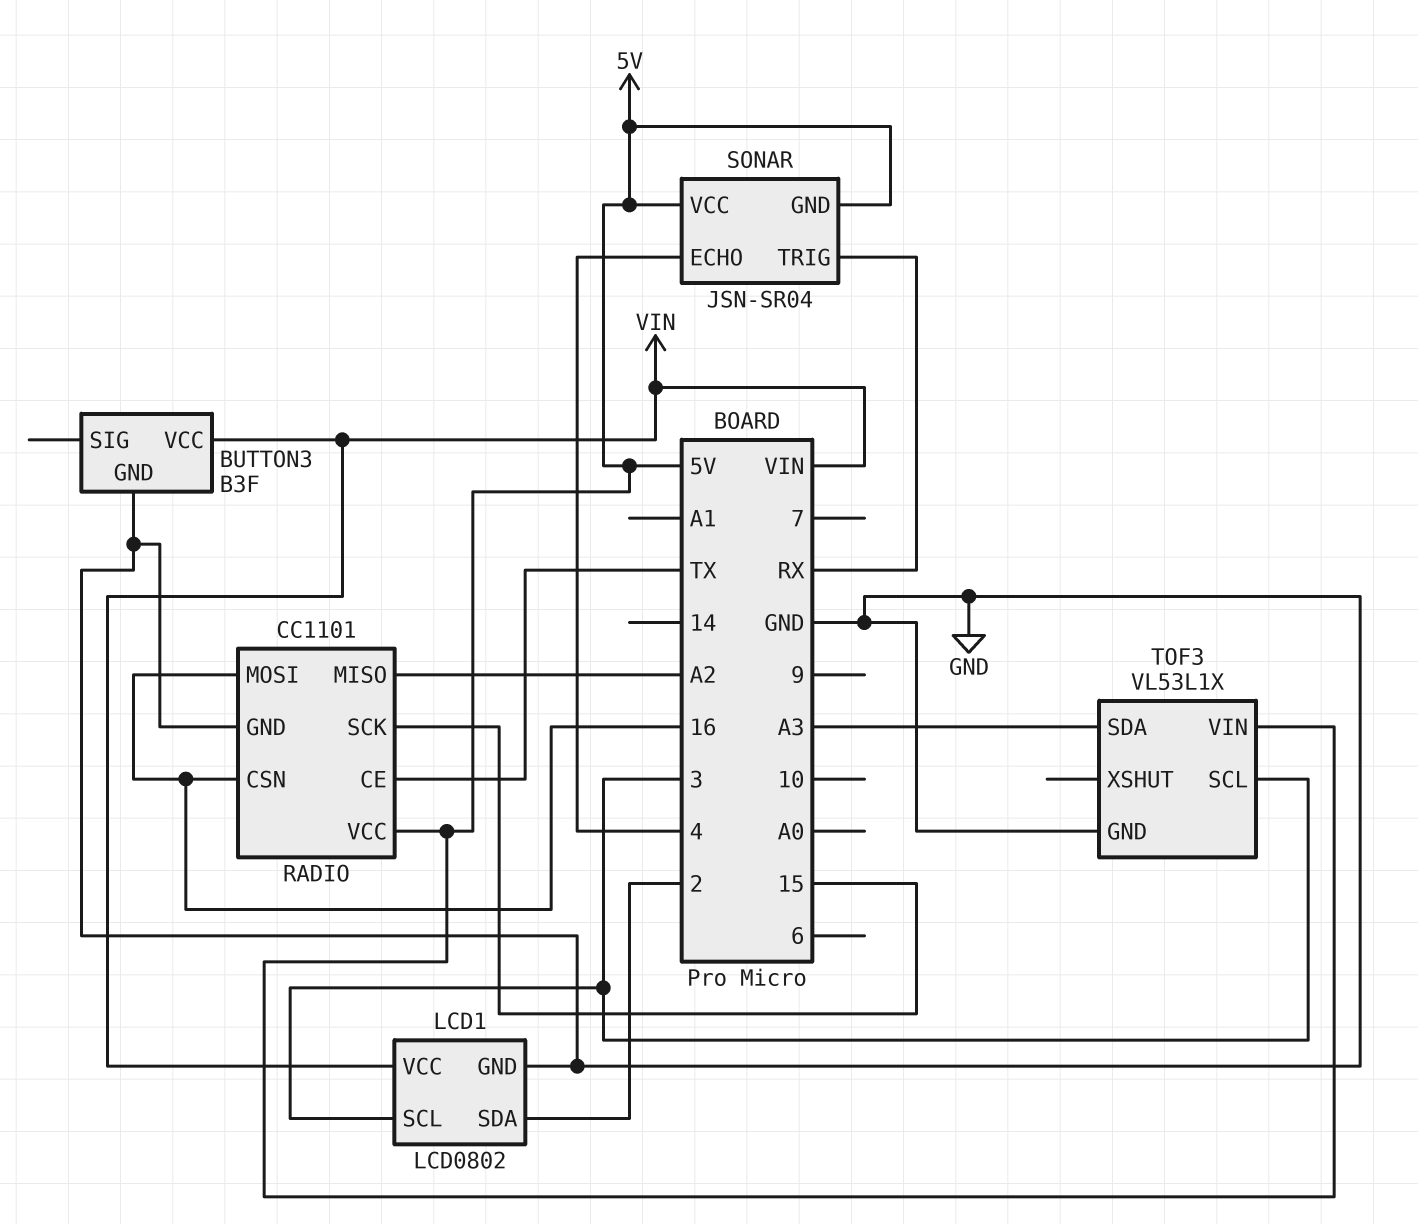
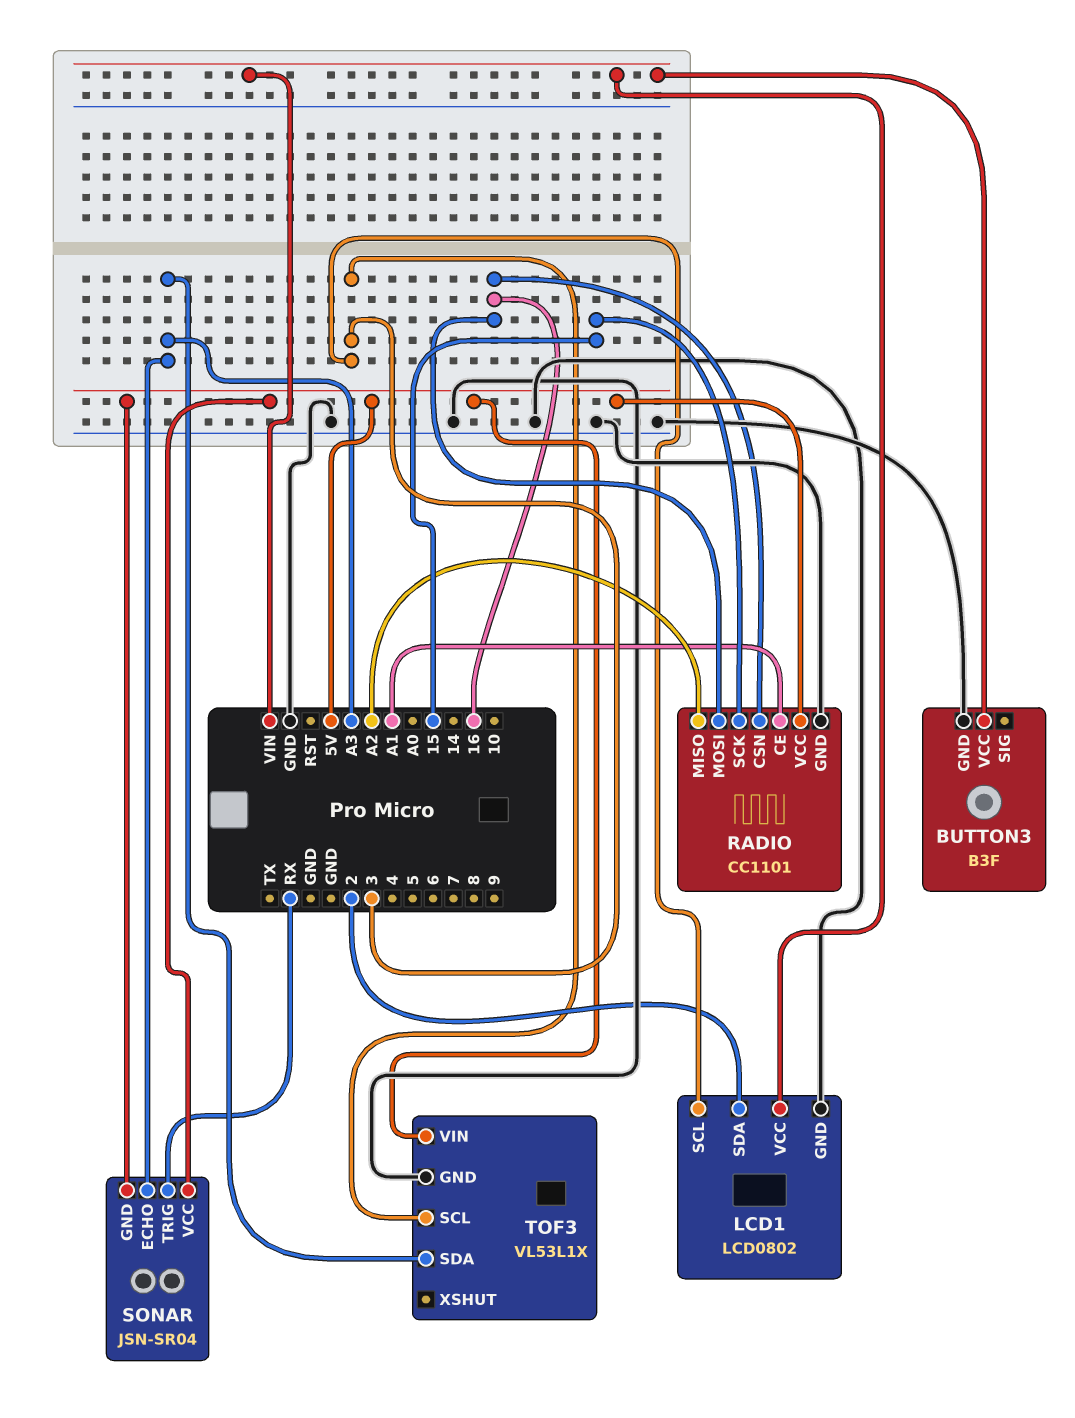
RADIO pin CE: TX -> A1
SONAR pin ECHO: 4 -> A3

